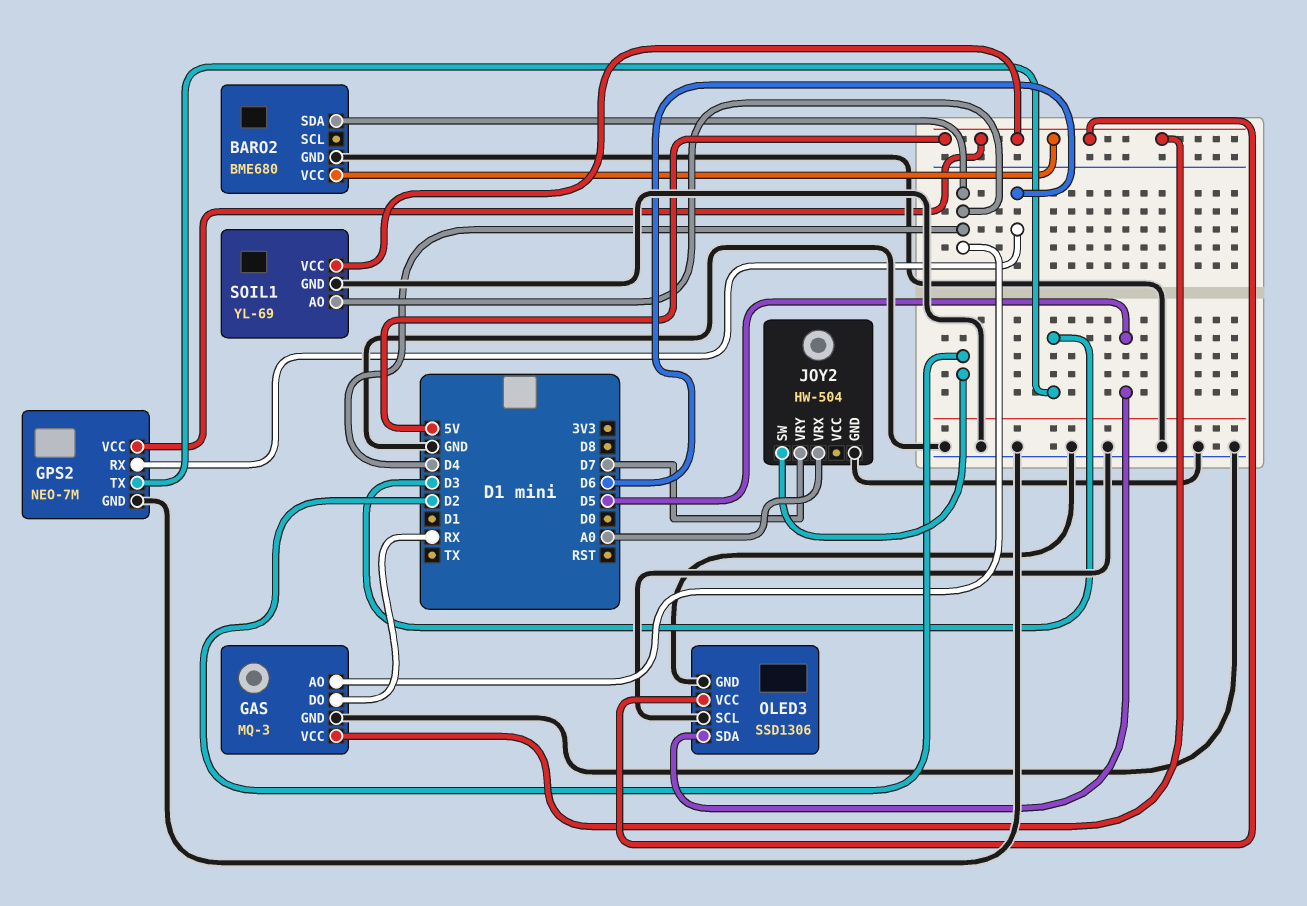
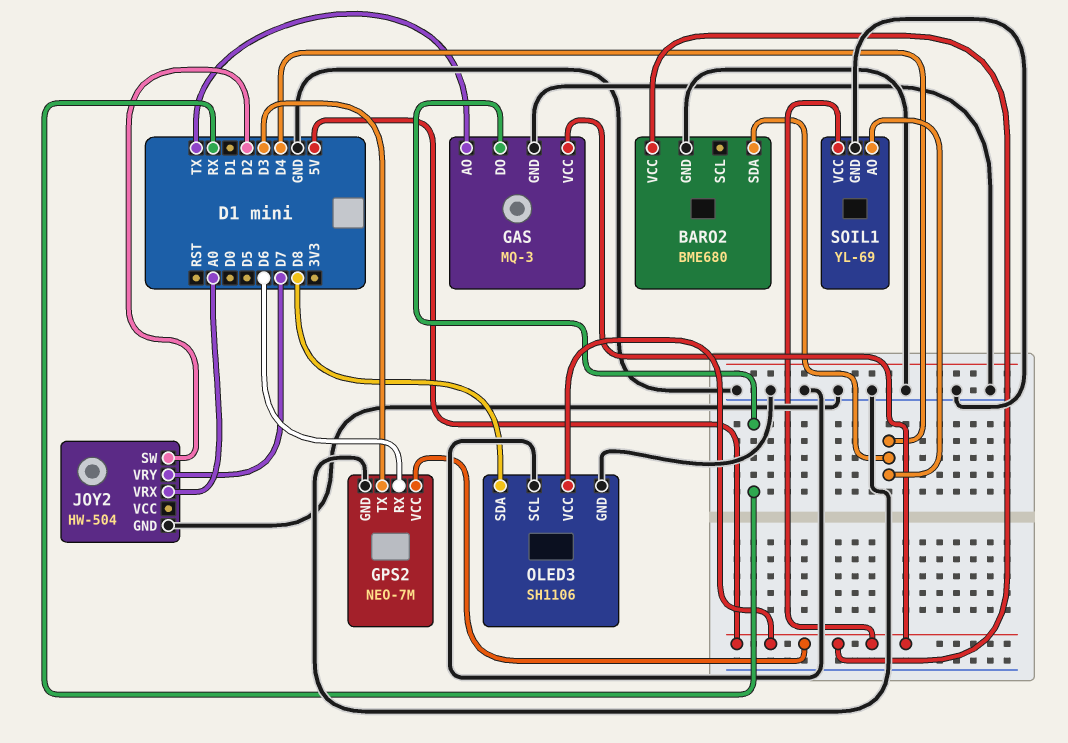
GAS pin AO: D4 -> TX
OLED3: SSD1306 -> SH1106
OLED3 pin SDA: D5 -> D8

